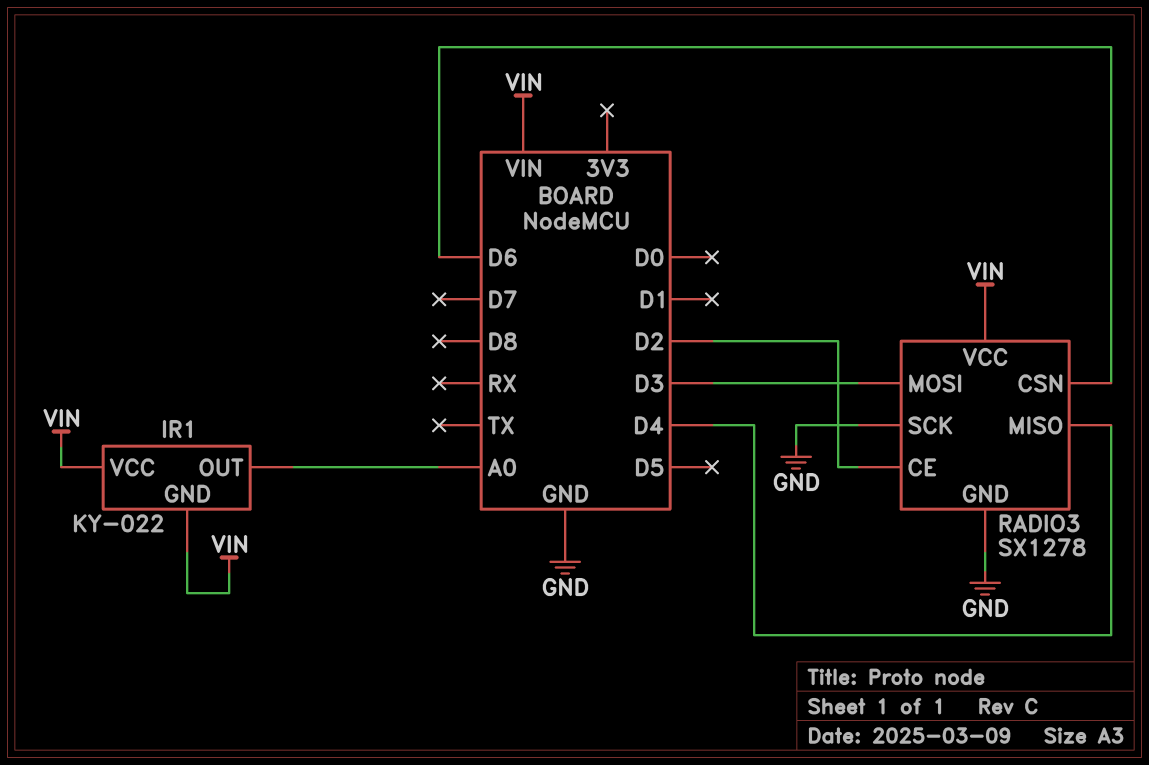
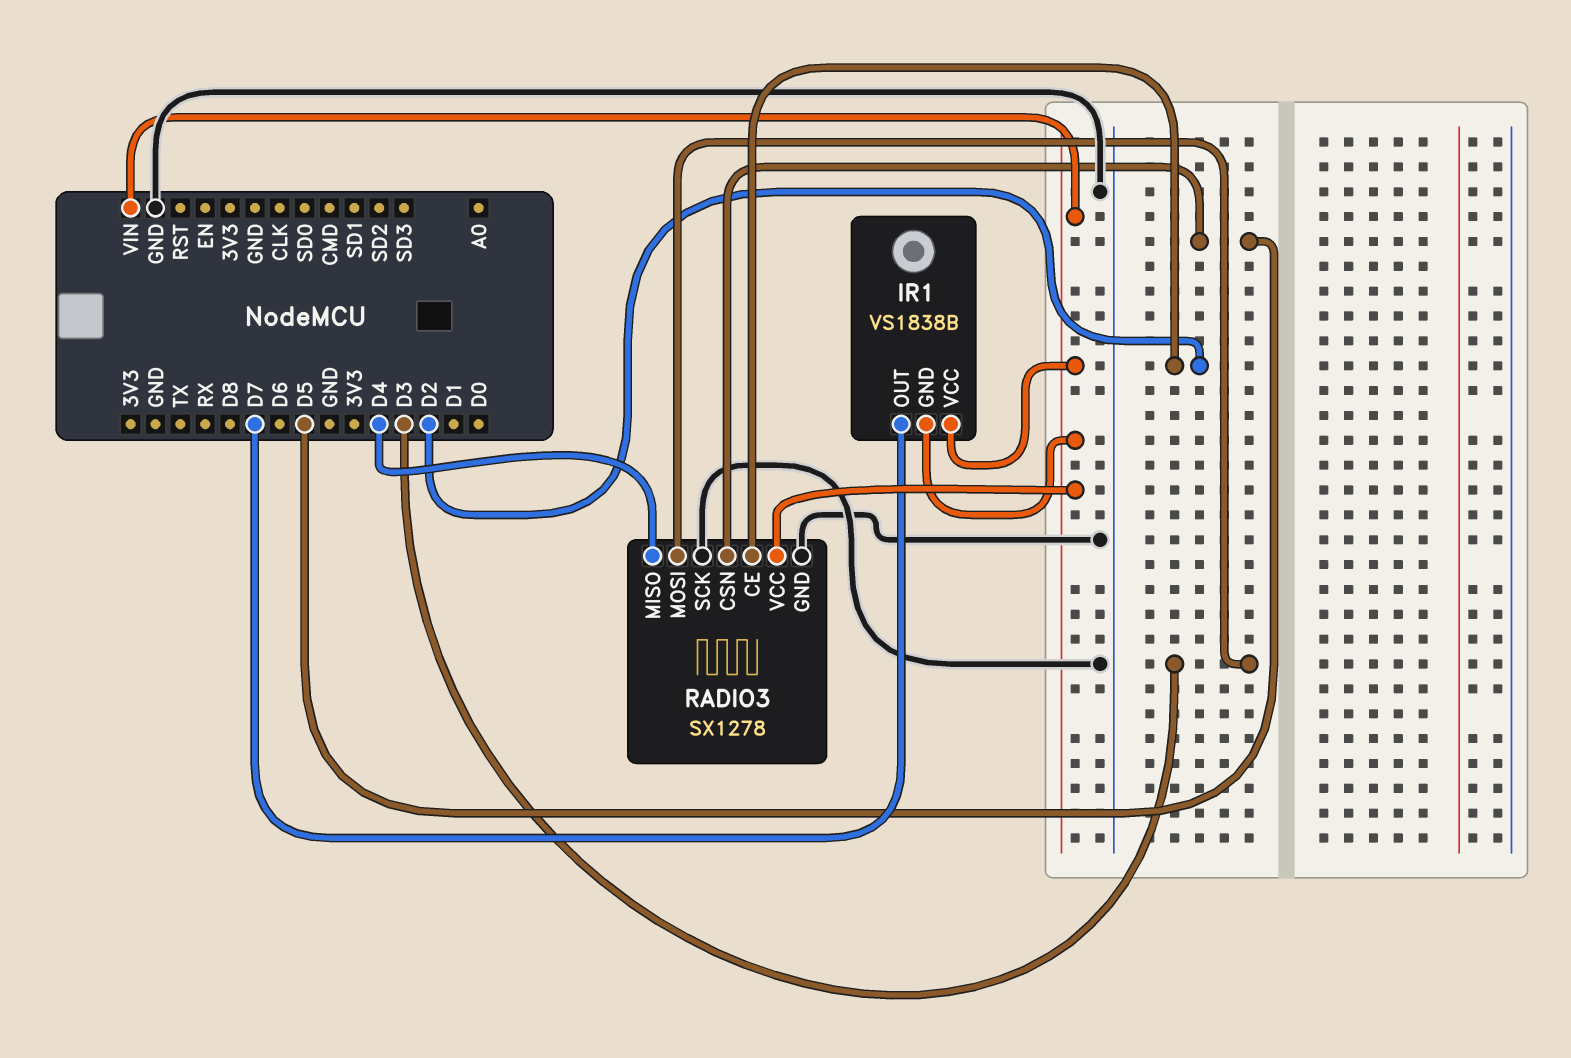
IR1: KY-022 -> VS1838B
IR1 pin OUT: A0 -> D7
RADIO3 pin CSN: D6 -> D5

